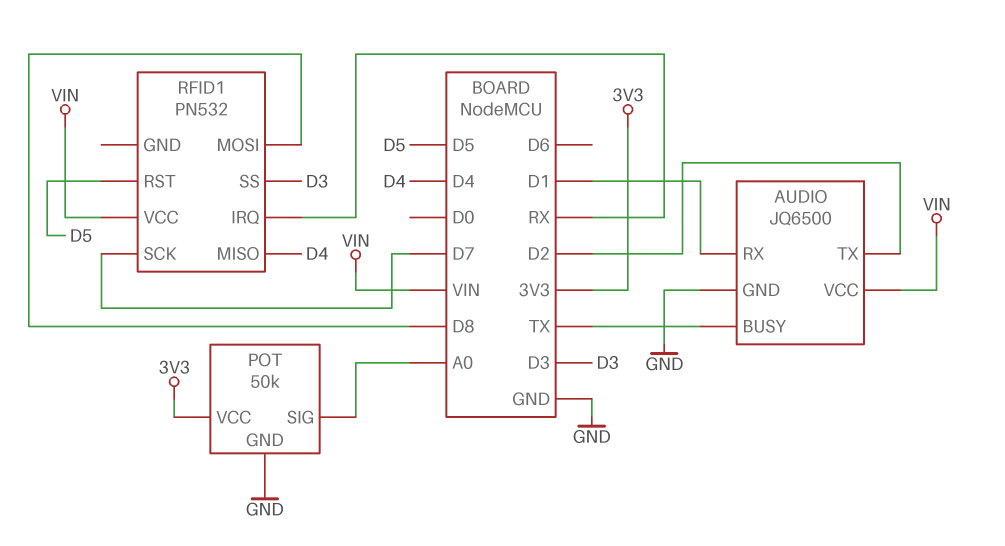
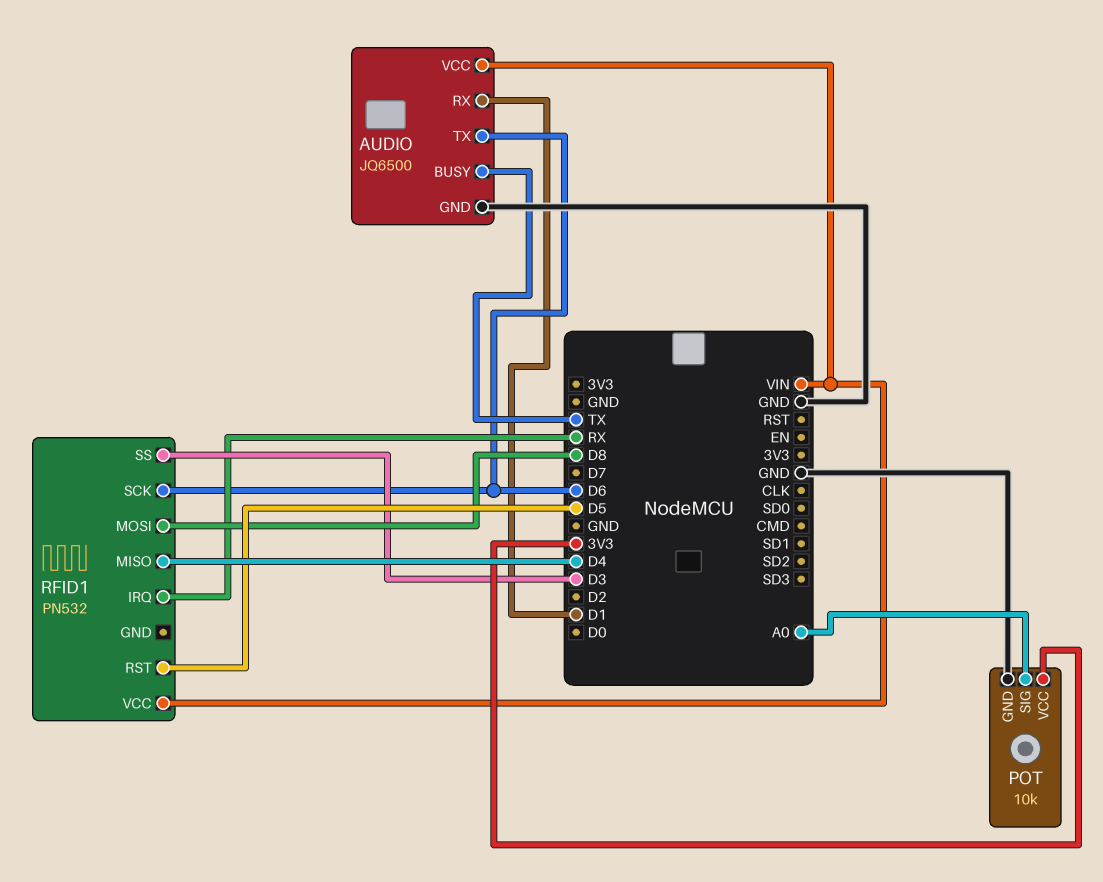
AUDIO pin TX: D2 -> D6
POT: 50k -> 10k
RFID1 pin SCK: D7 -> D6

